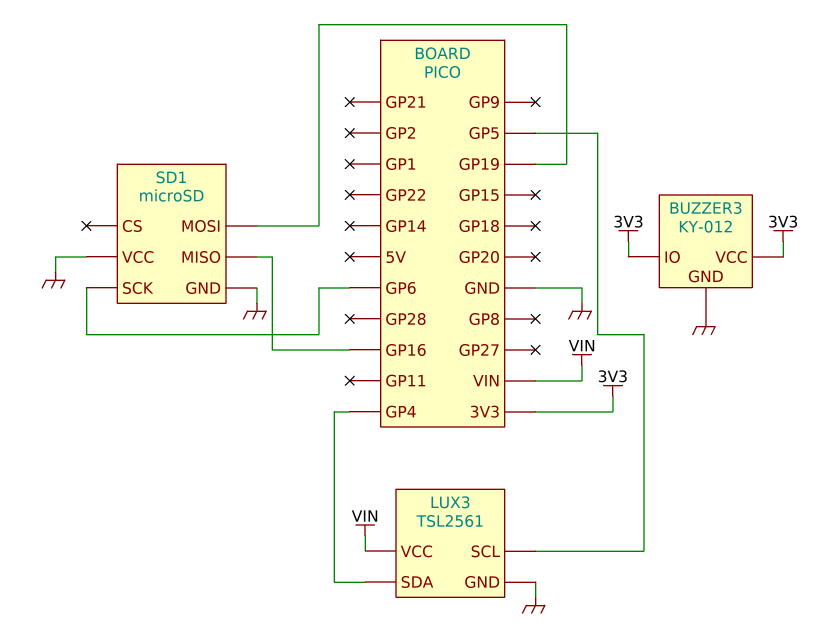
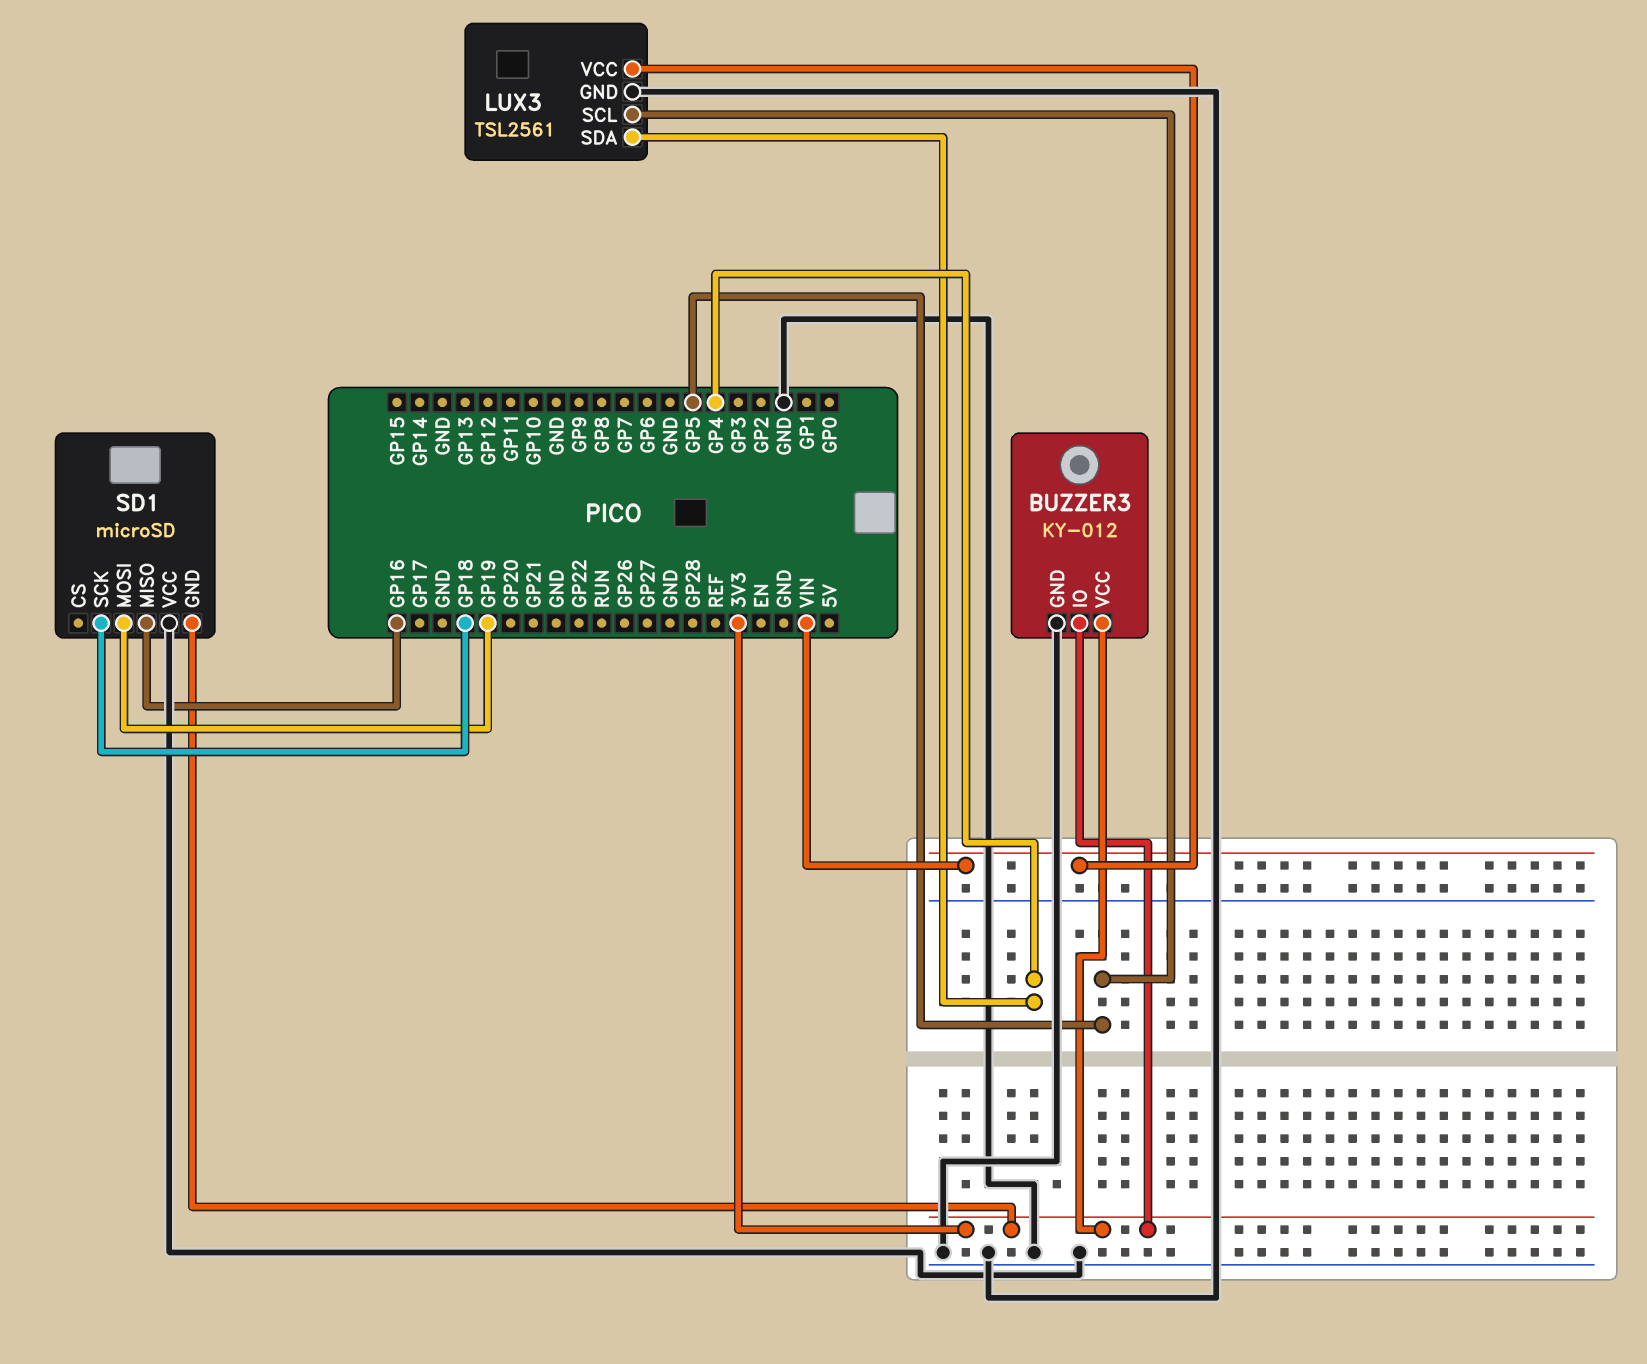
SD1 pin GND: GND -> 3V3
SD1 pin SCK: GP6 -> GP18

